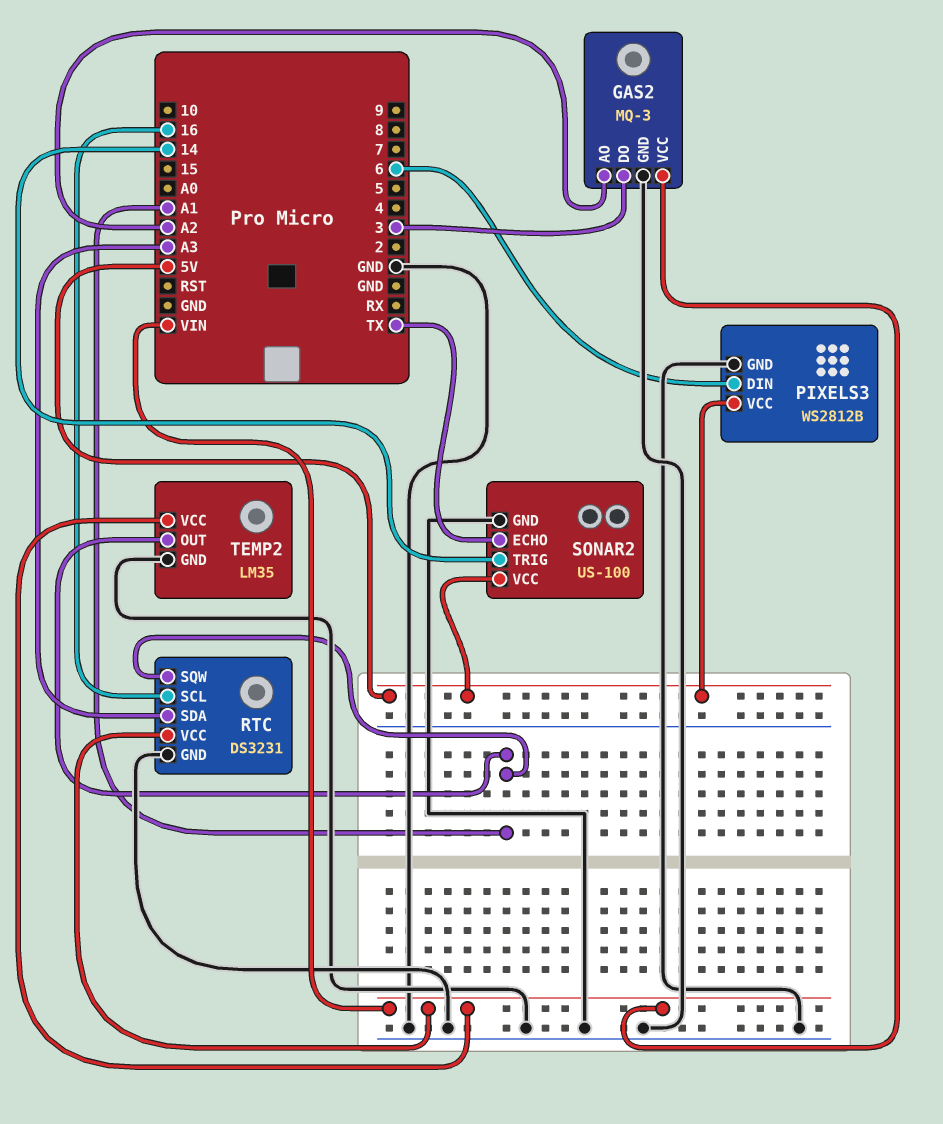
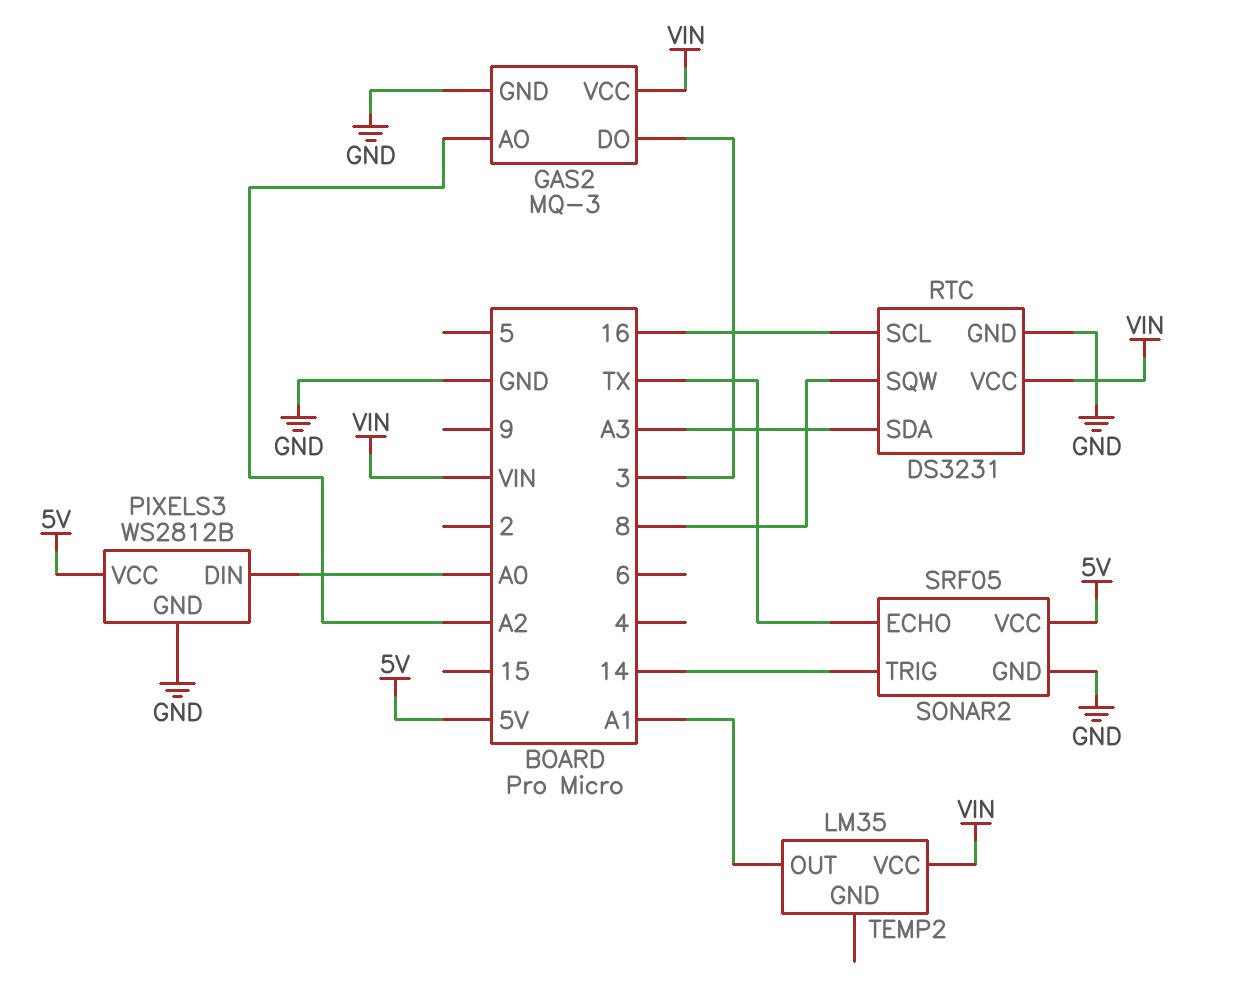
PIXELS3 pin DIN: 6 -> A0
RTC pin SQW: A1 -> 8
SONAR2: US-100 -> SRF05
TEMP2 pin GND: GND -> none

